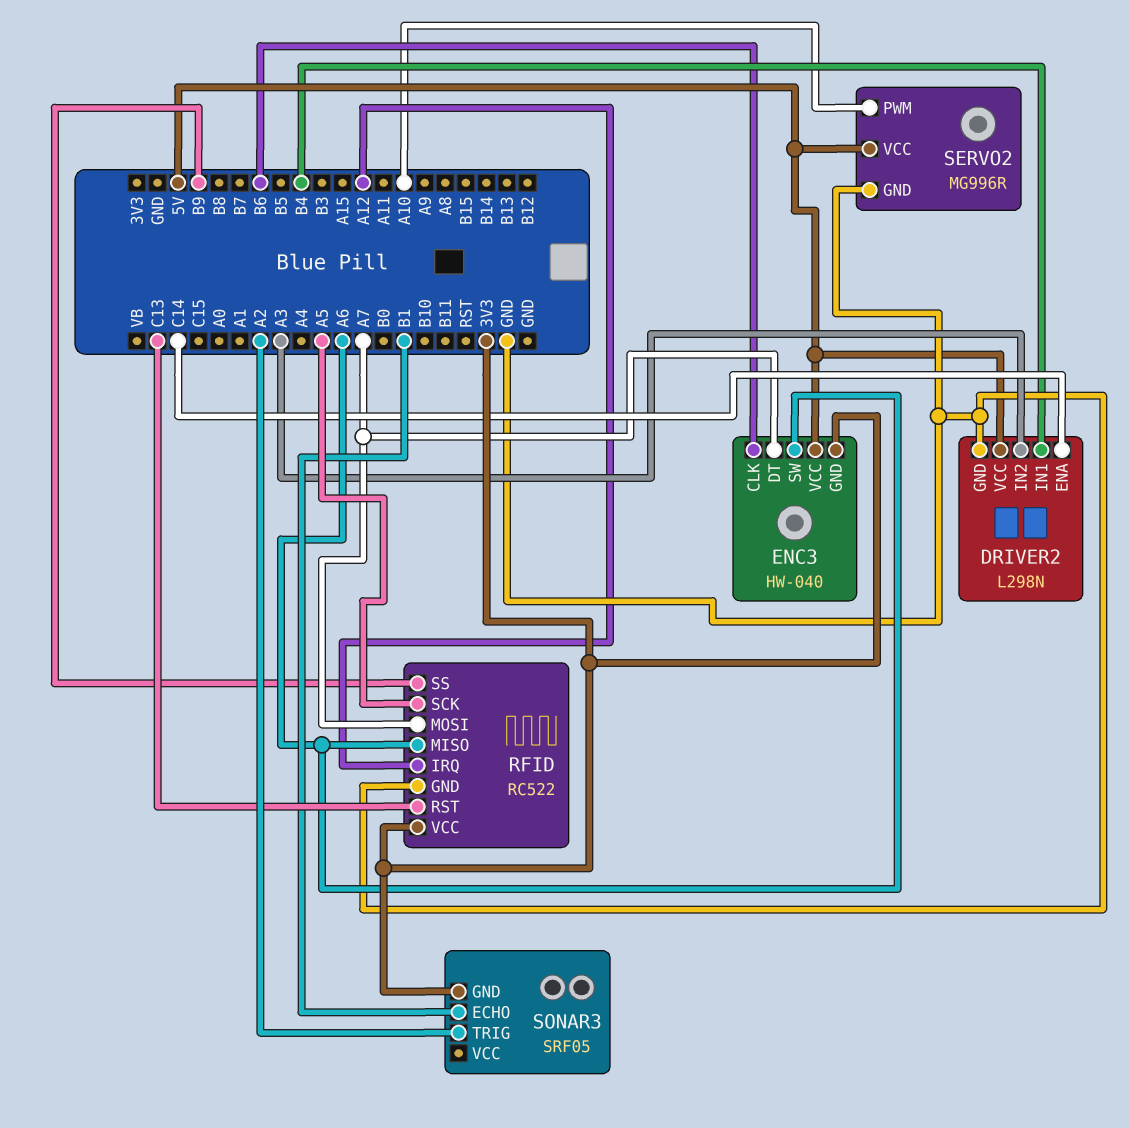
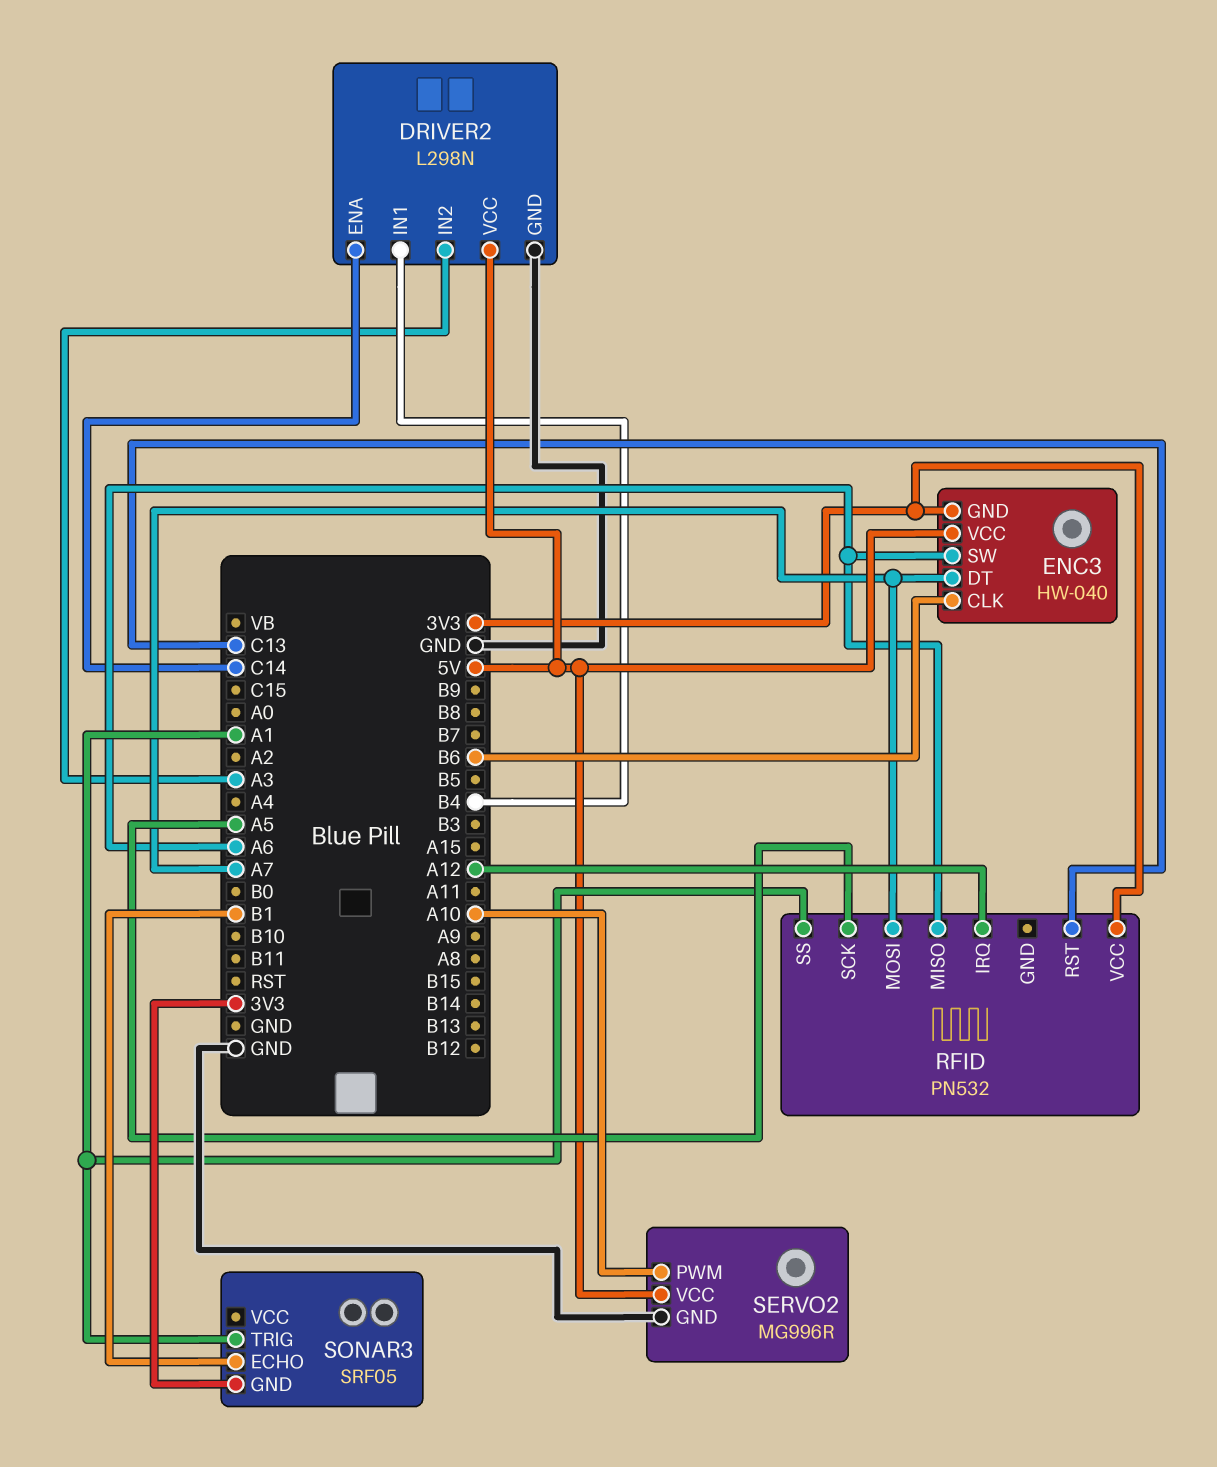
RFID: RC522 -> PN532
RFID pin GND: GND -> none
RFID pin SS: B9 -> A1
SONAR3 pin TRIG: A2 -> A1

